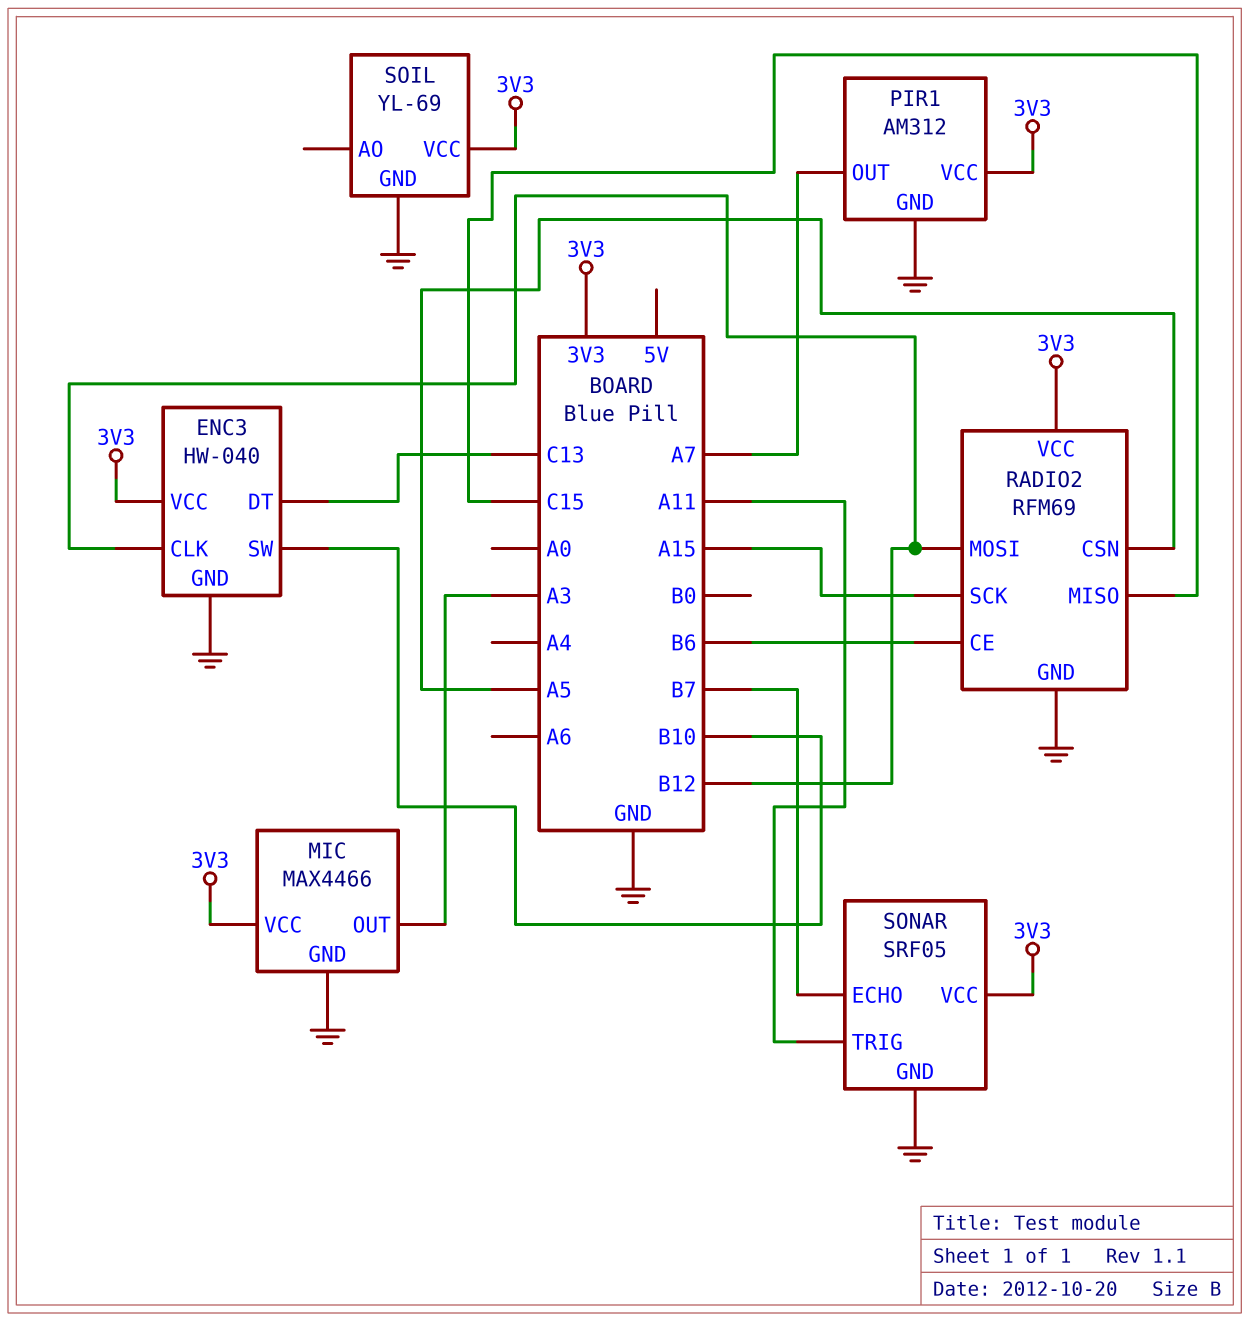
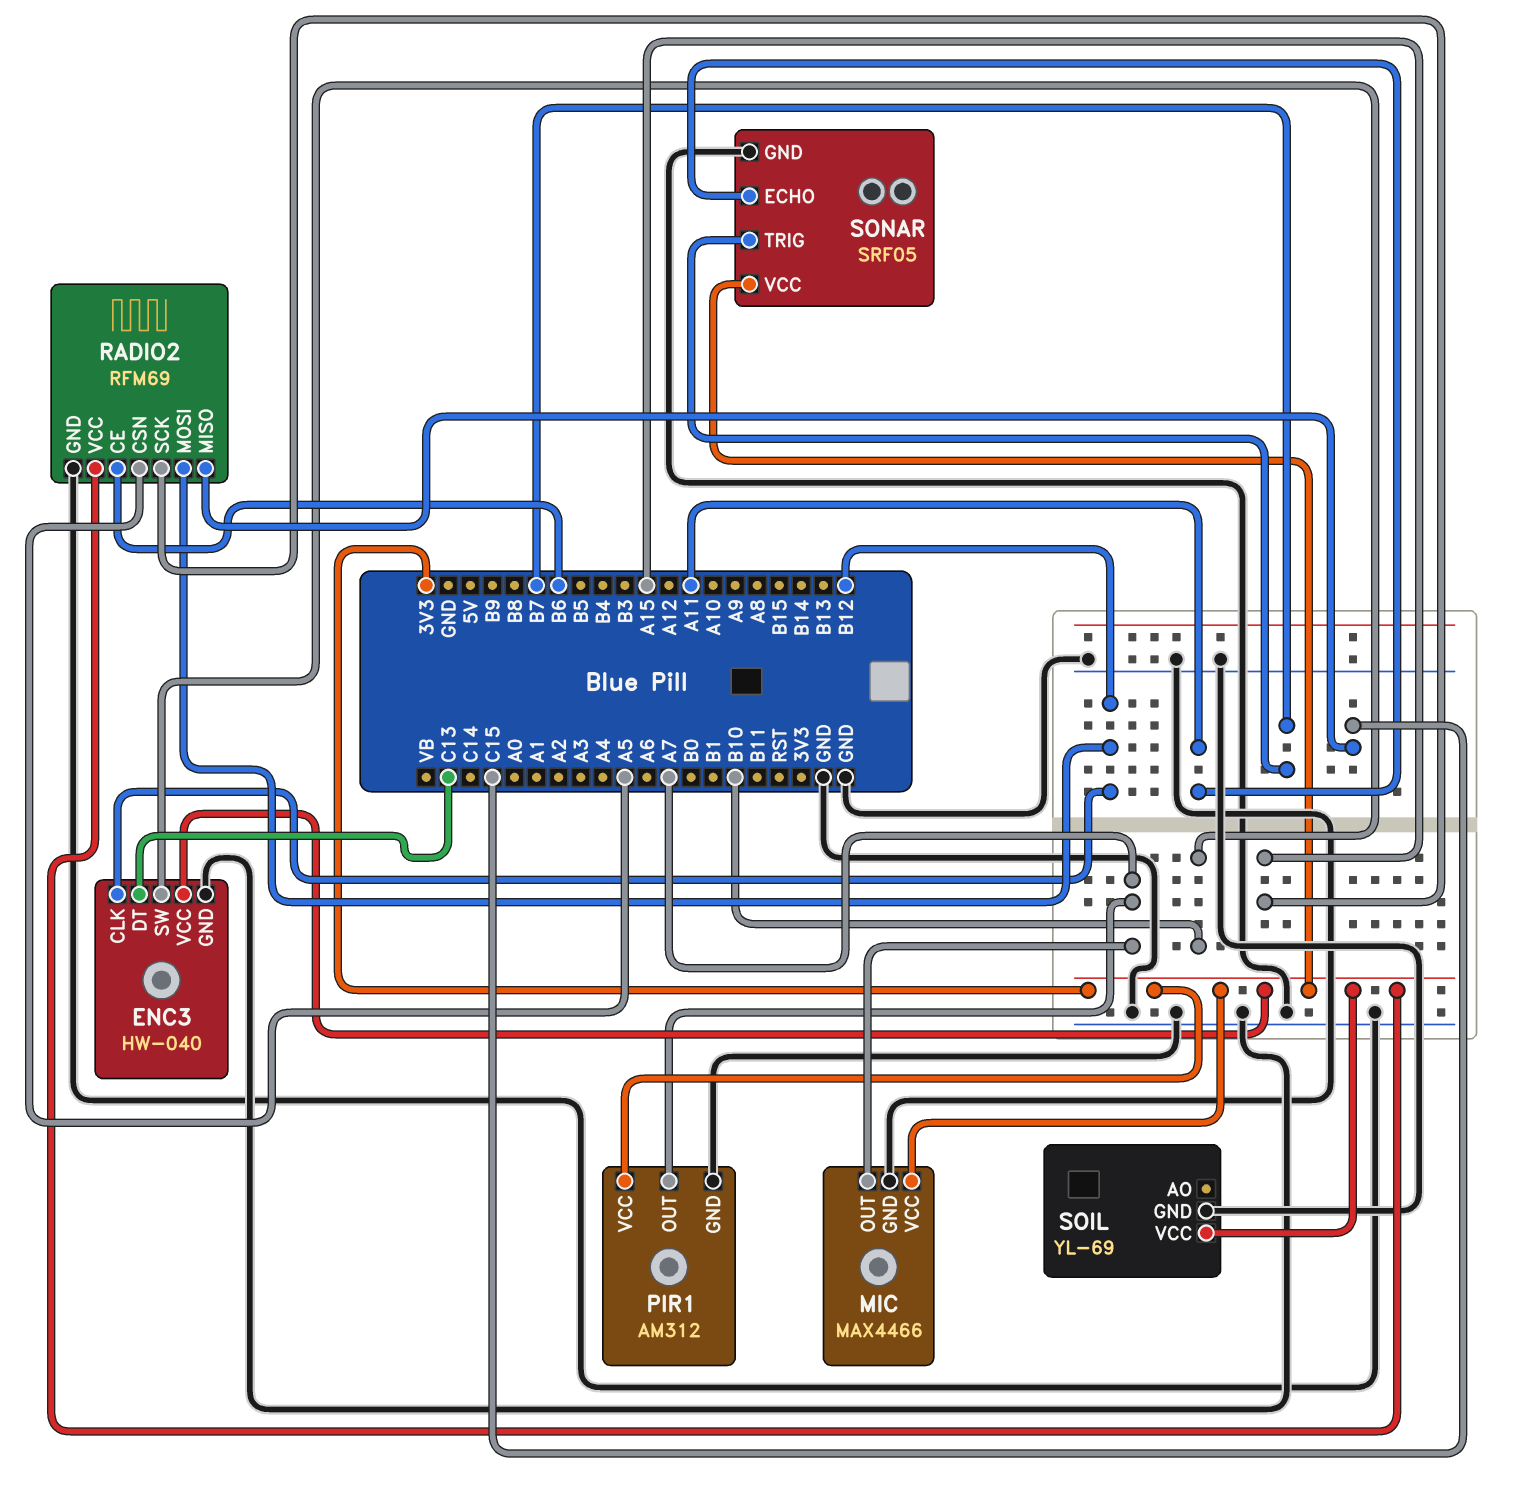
MIC pin OUT: A3 -> A7
SONAR pin ECHO: B7 -> A11
SONAR pin TRIG: A11 -> B7

